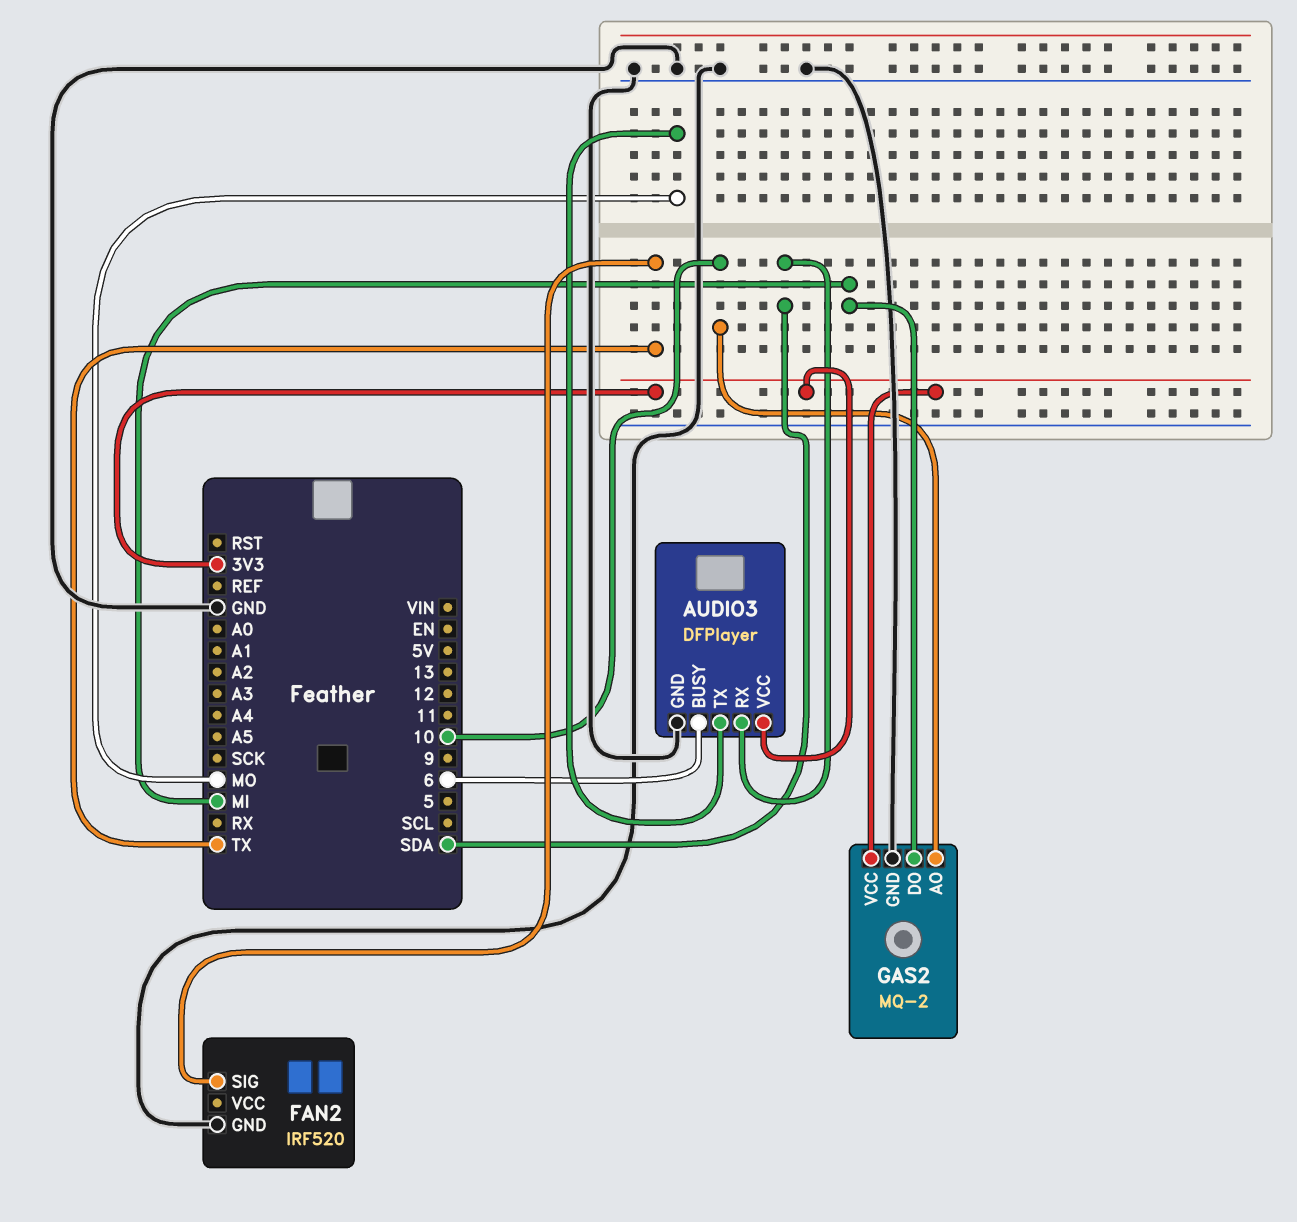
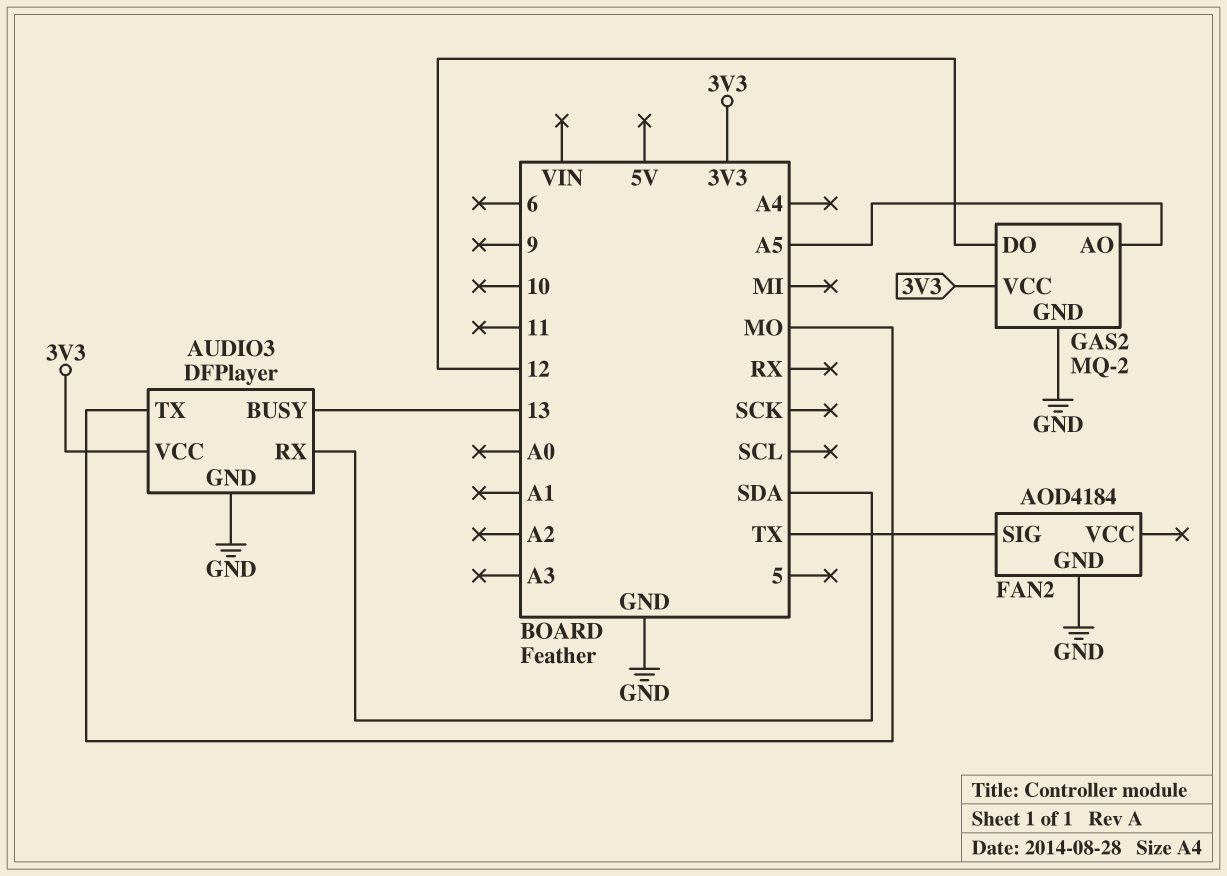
AUDIO3 pin BUSY: 6 -> 13
FAN2: IRF520 -> AOD4184
GAS2 pin AO: 10 -> A5
GAS2 pin DO: MI -> 12

